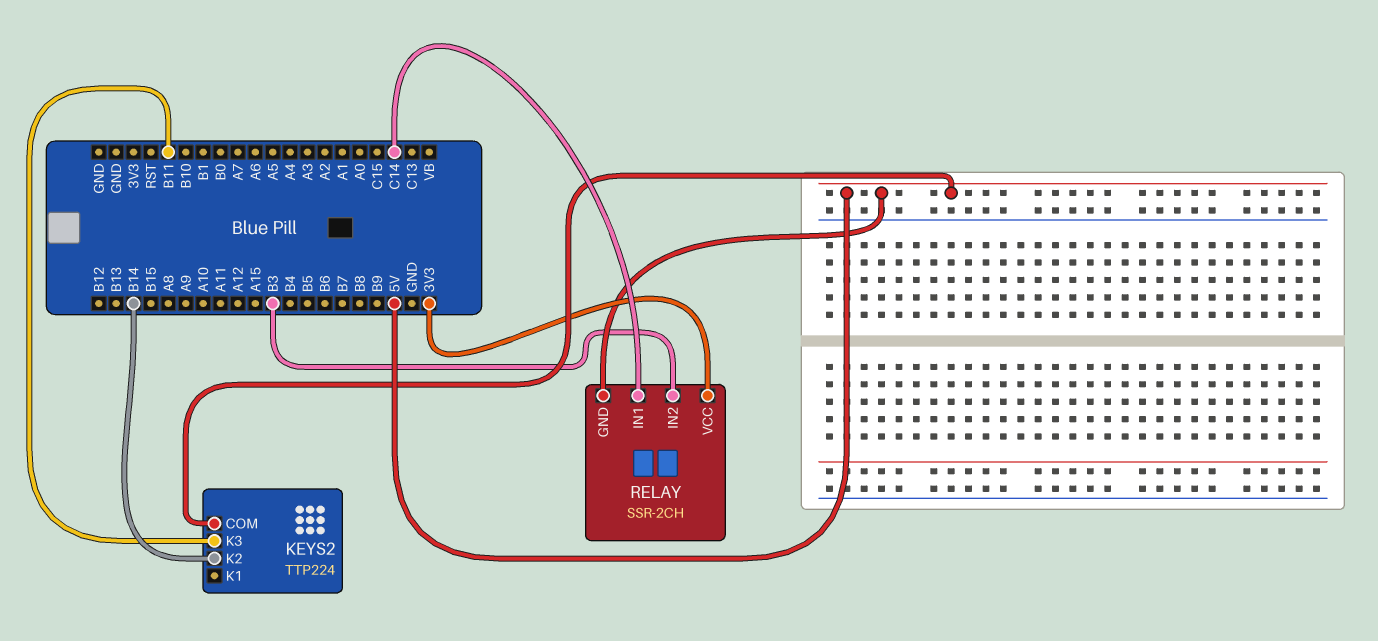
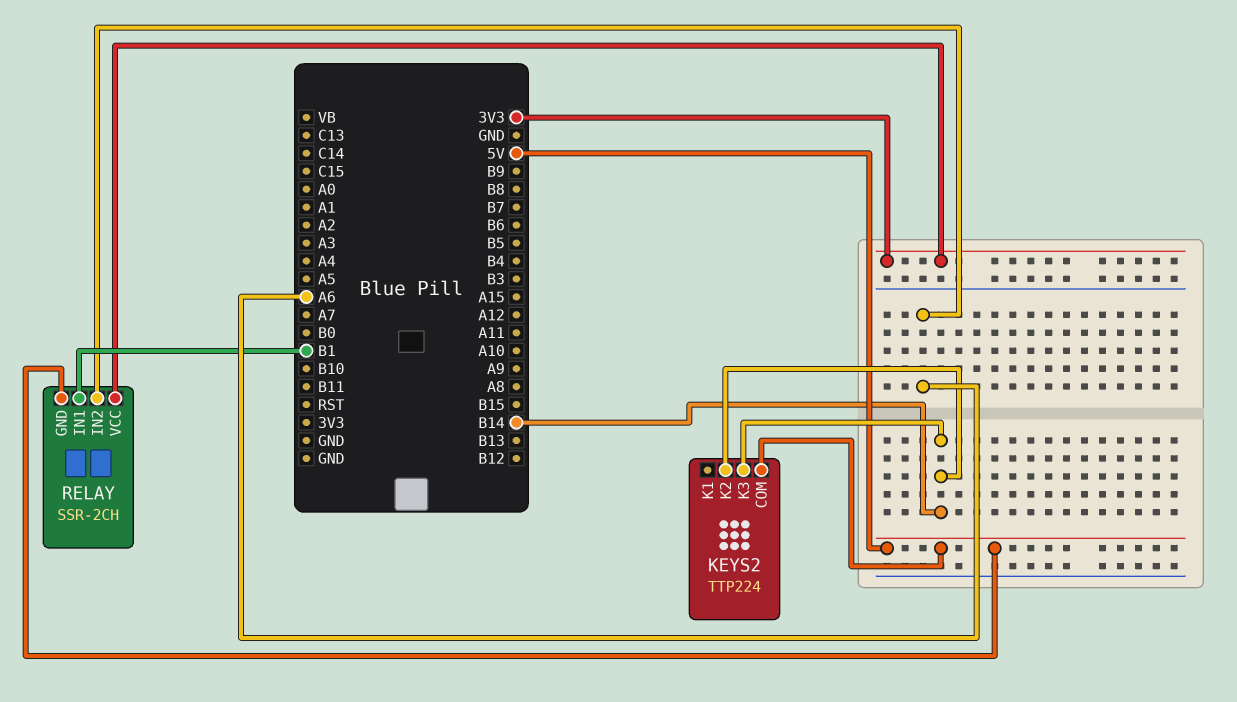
KEYS2 pin K3: B11 -> B14
RELAY pin IN1: C14 -> B1
RELAY pin IN2: B3 -> A6

